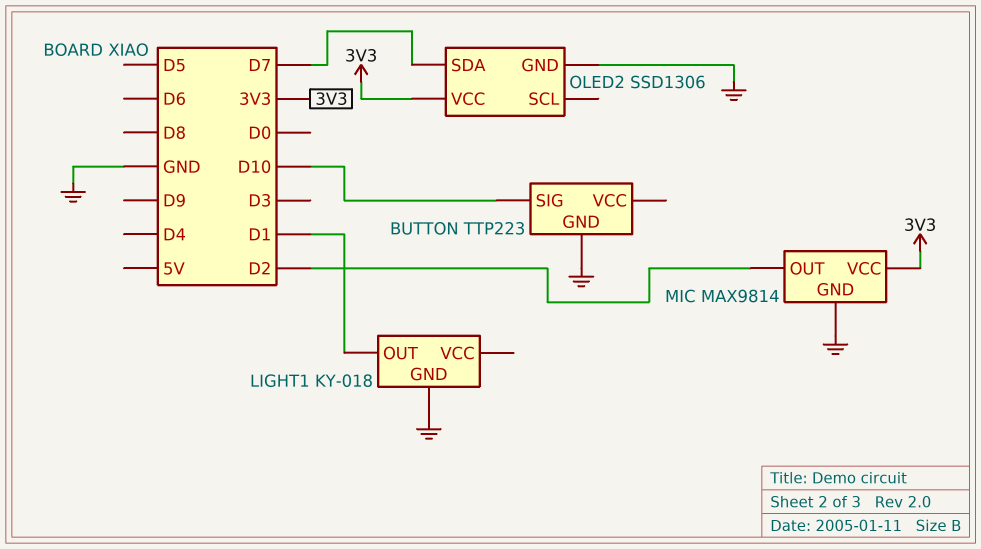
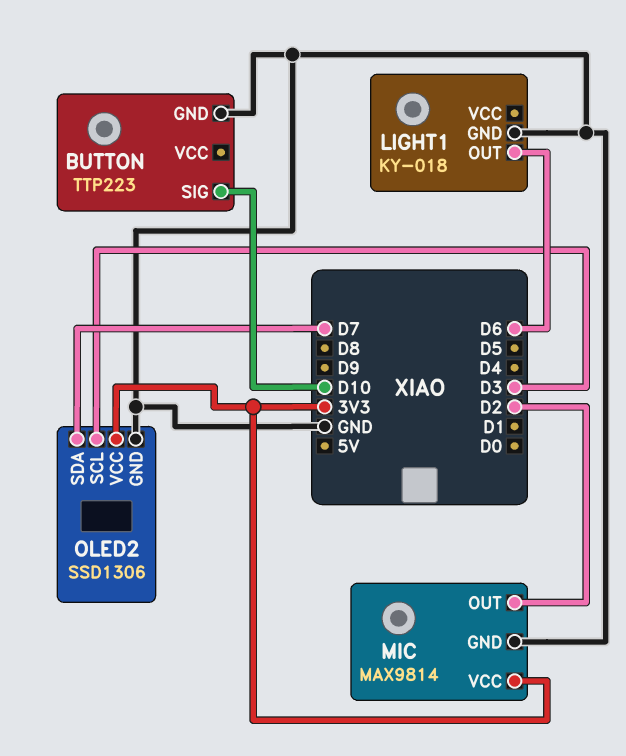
LIGHT1 pin OUT: D1 -> D6
OLED2 pin SCL: none -> D3

